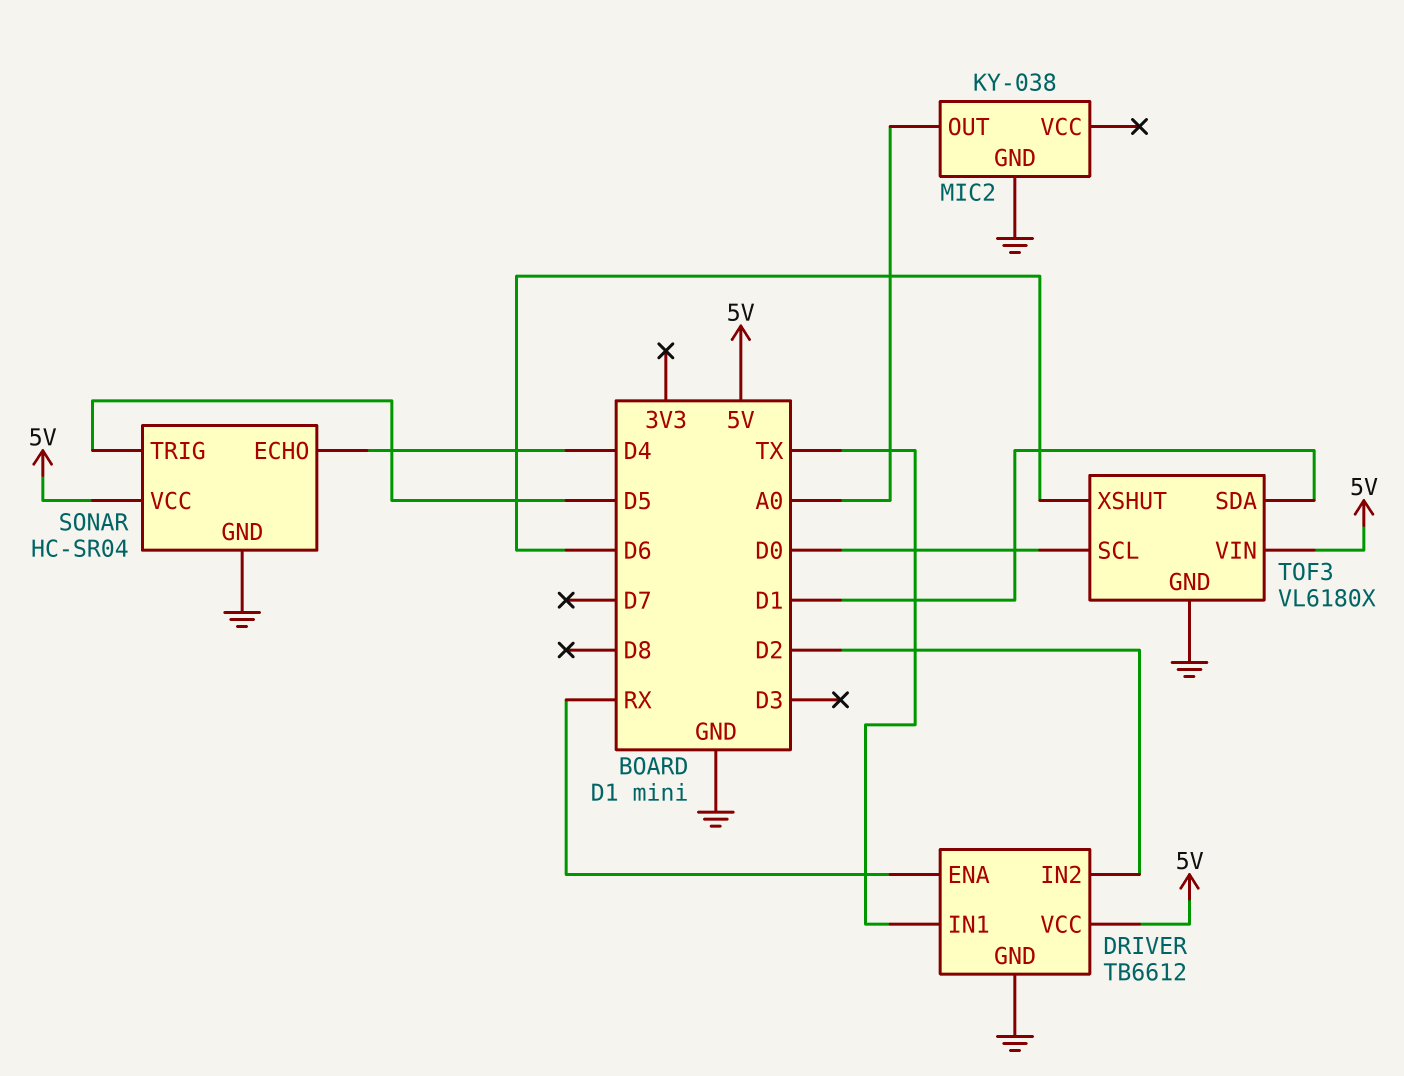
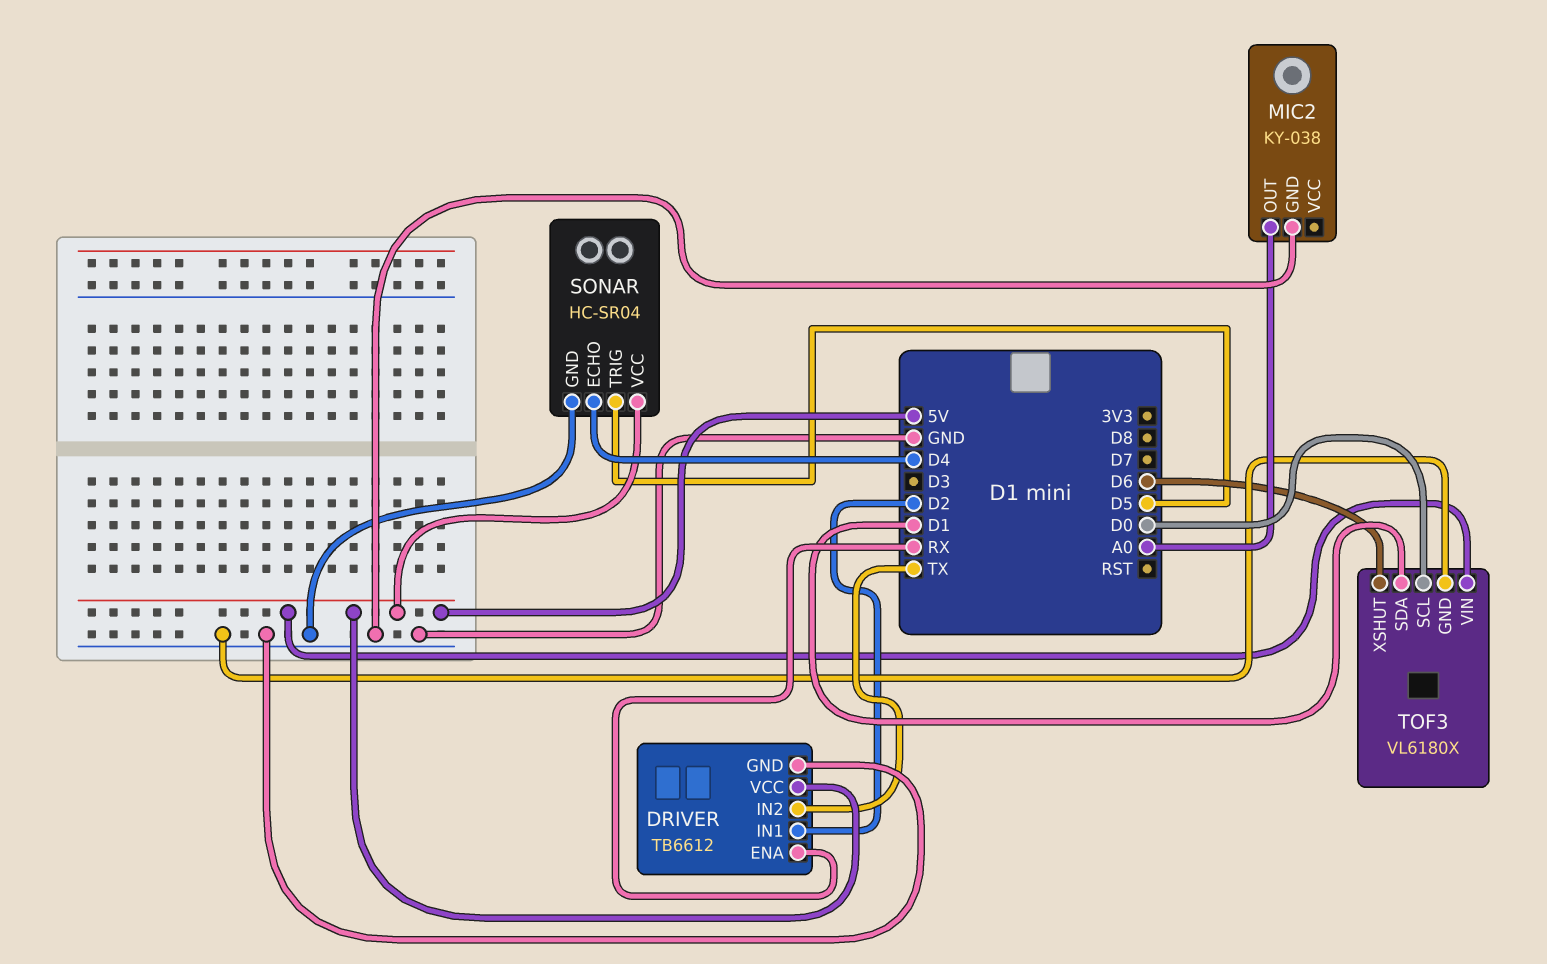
DRIVER pin IN1: TX -> D2
DRIVER pin IN2: D2 -> TX

